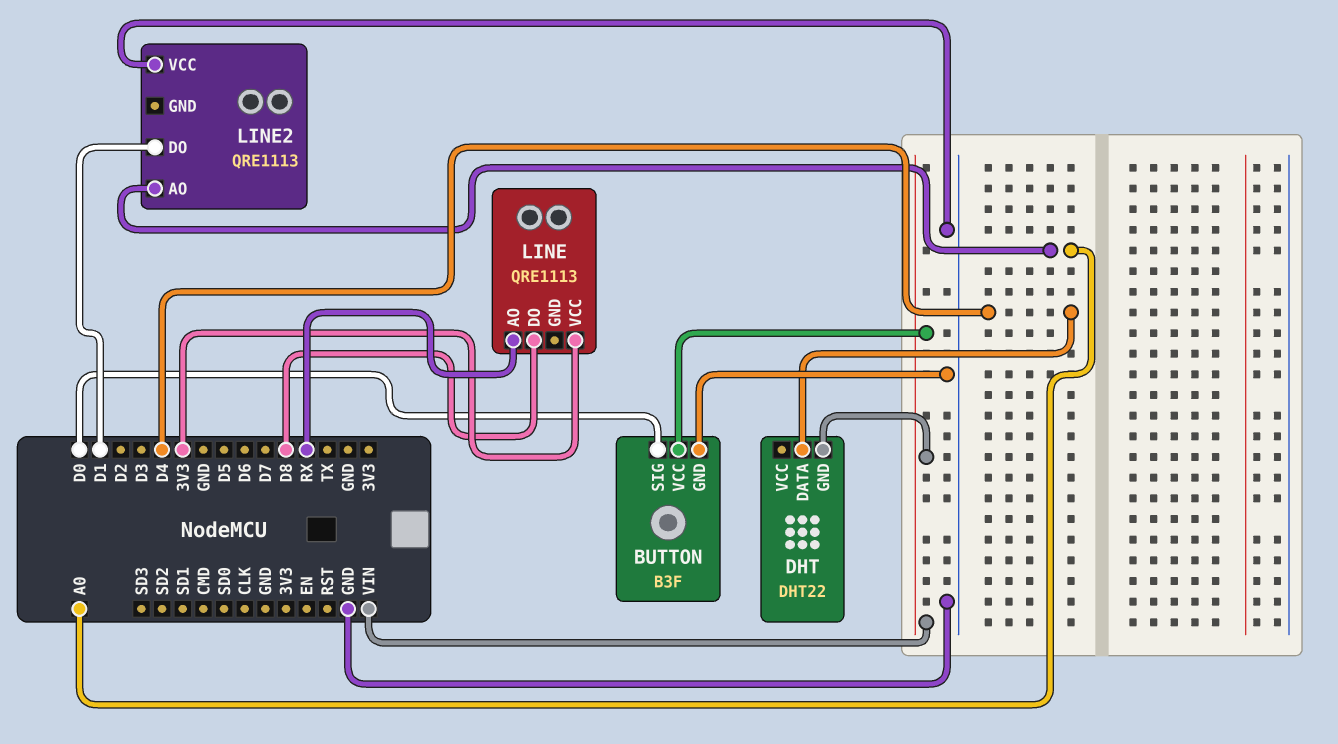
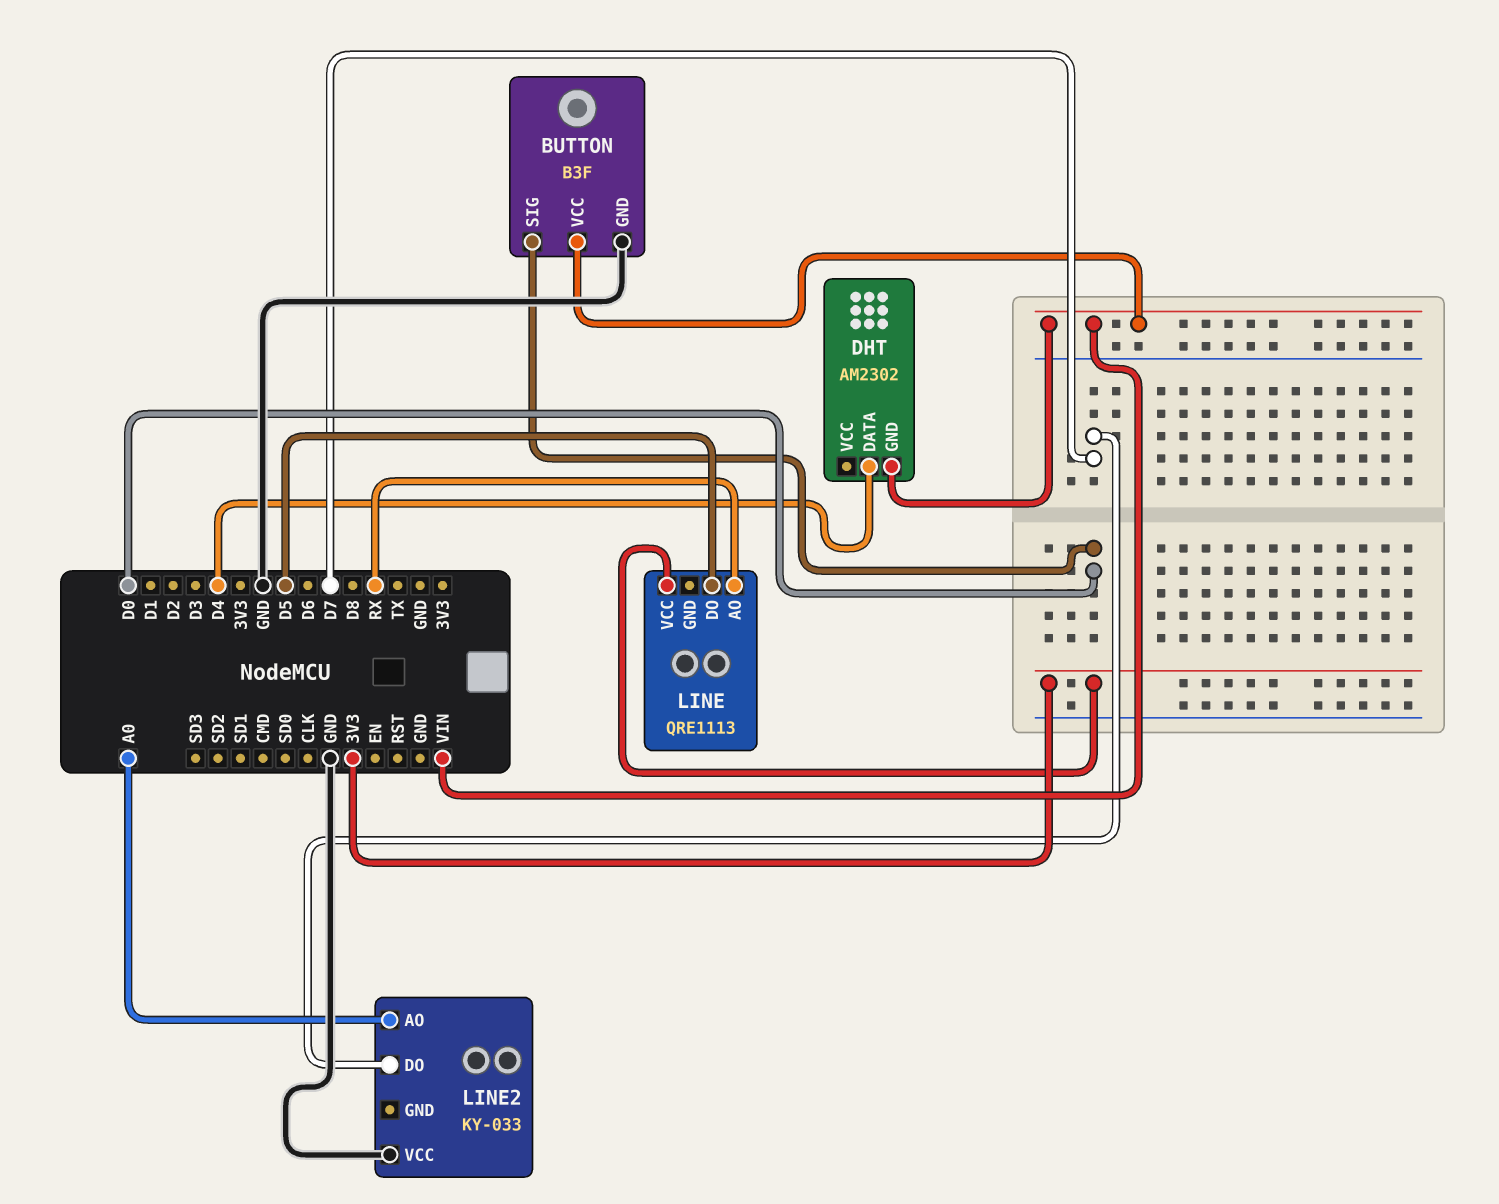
DHT: DHT22 -> AM2302
LINE pin DO: D8 -> D5
LINE2: QRE1113 -> KY-033
LINE2 pin DO: D1 -> D7

